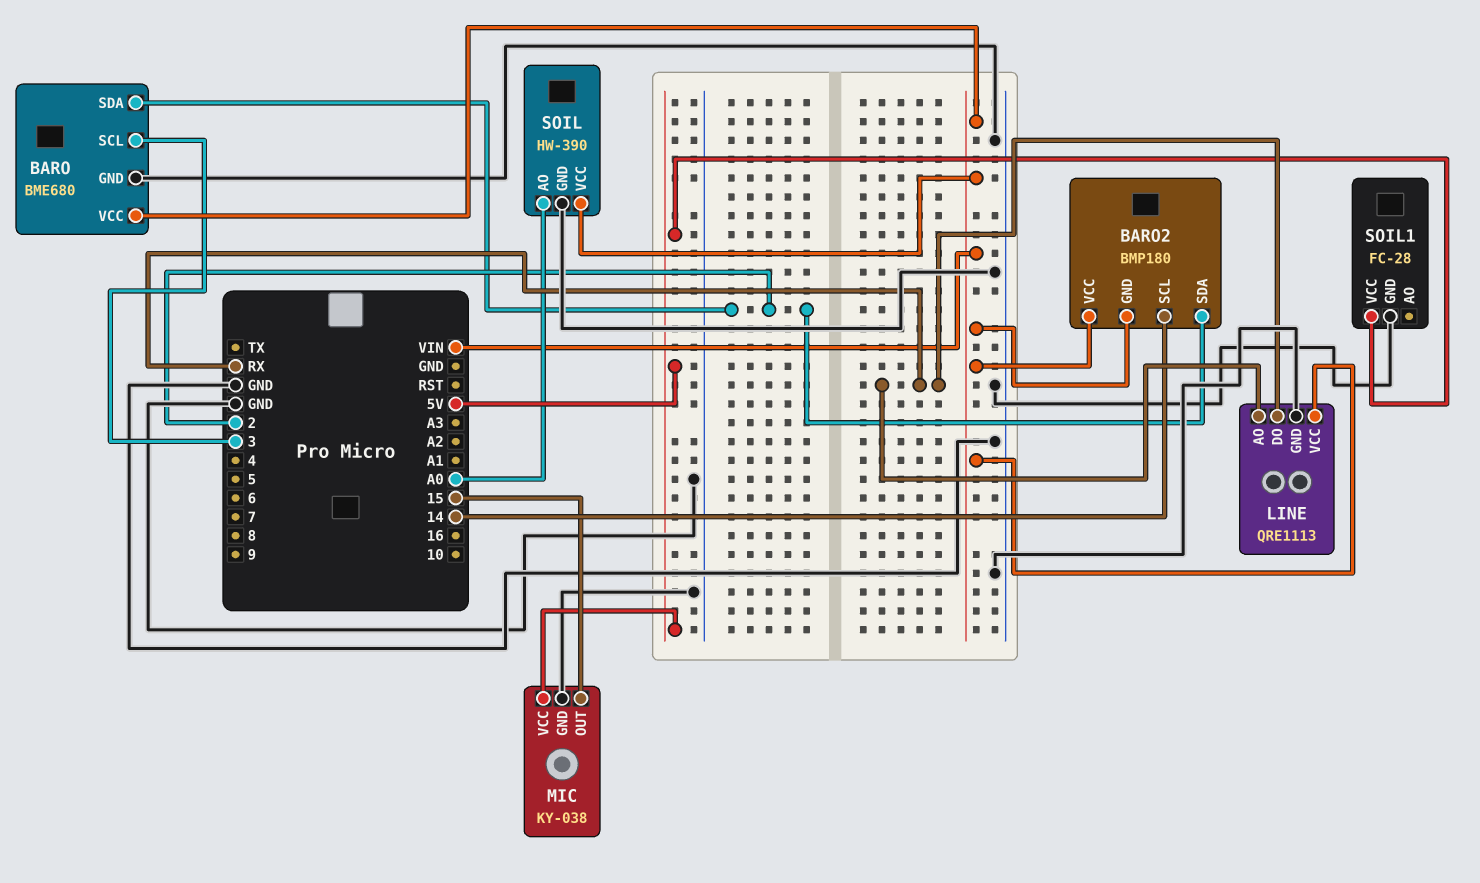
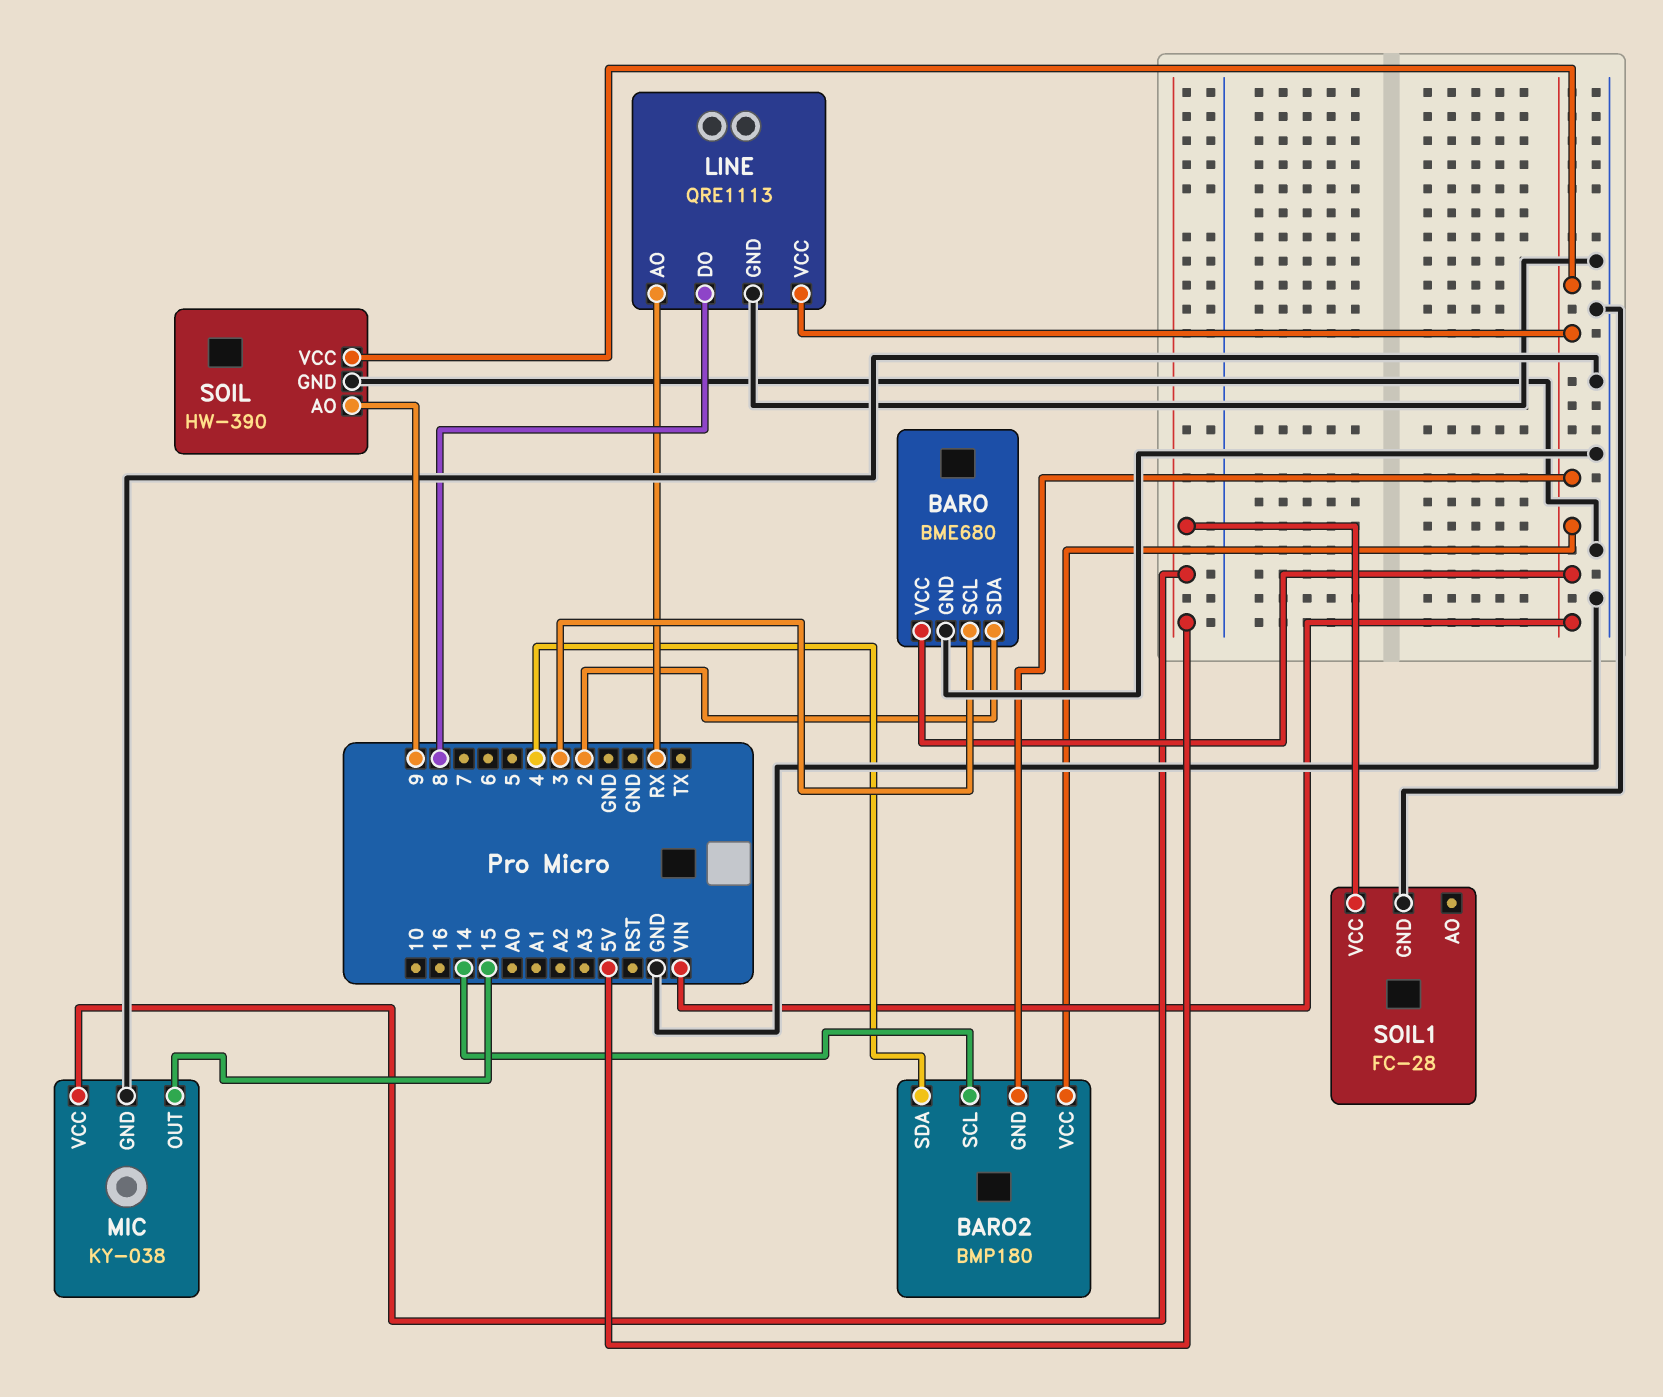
BARO2 pin SDA: 2 -> 4
LINE pin DO: RX -> 8
SOIL pin AO: A0 -> 9

